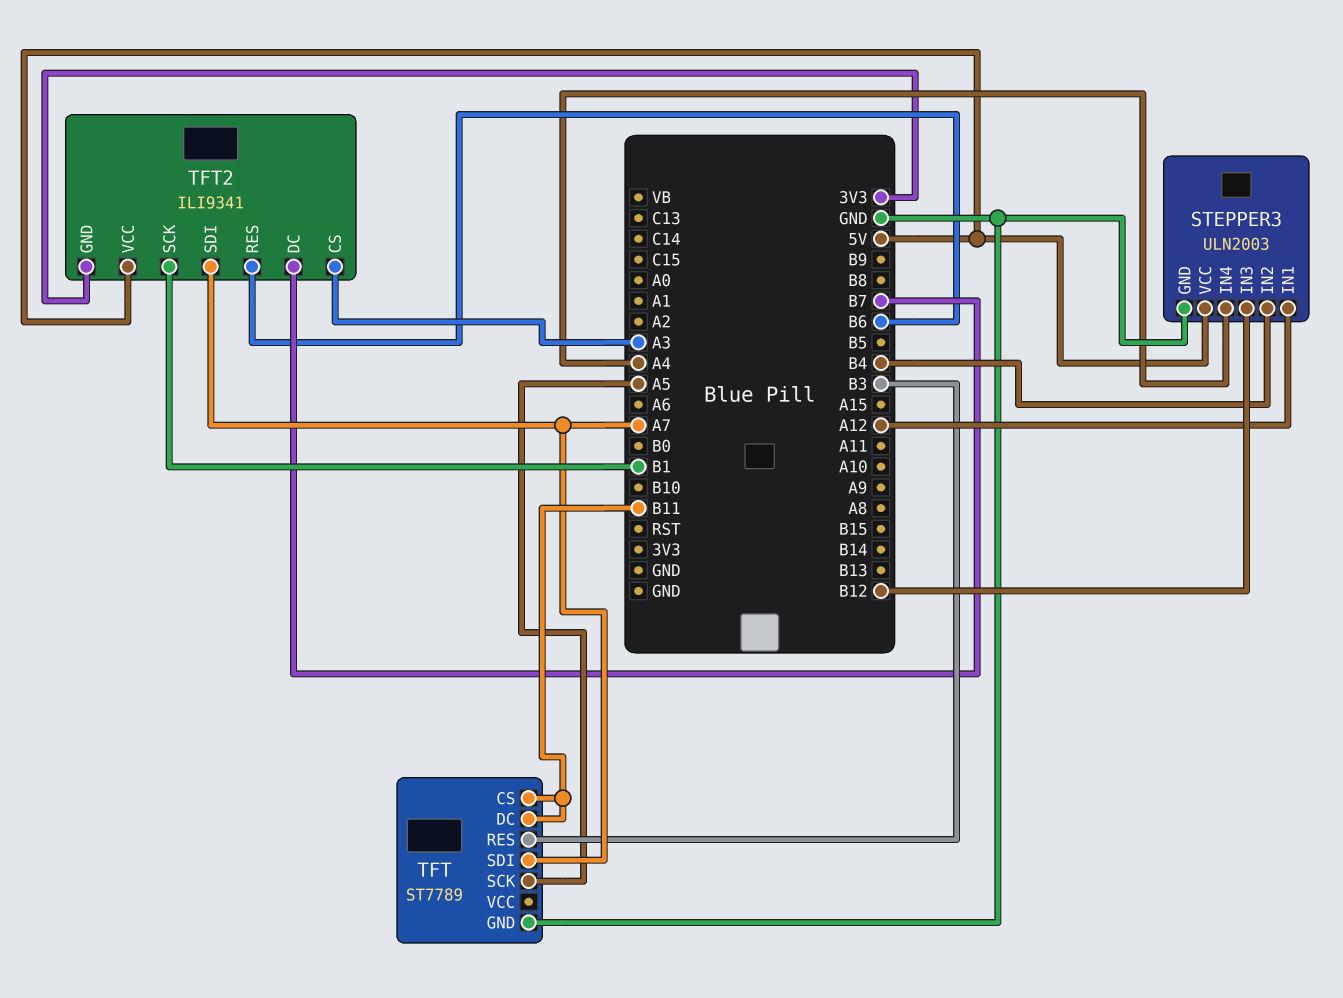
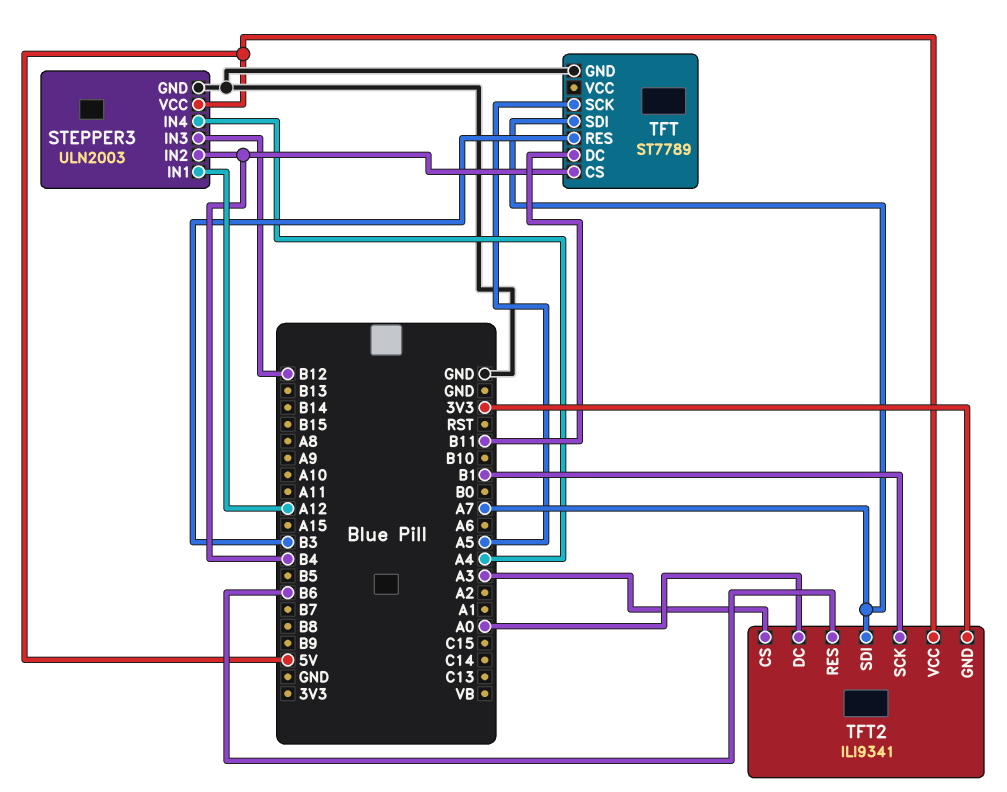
TFT pin CS: B11 -> B4
TFT2 pin DC: B7 -> A0

